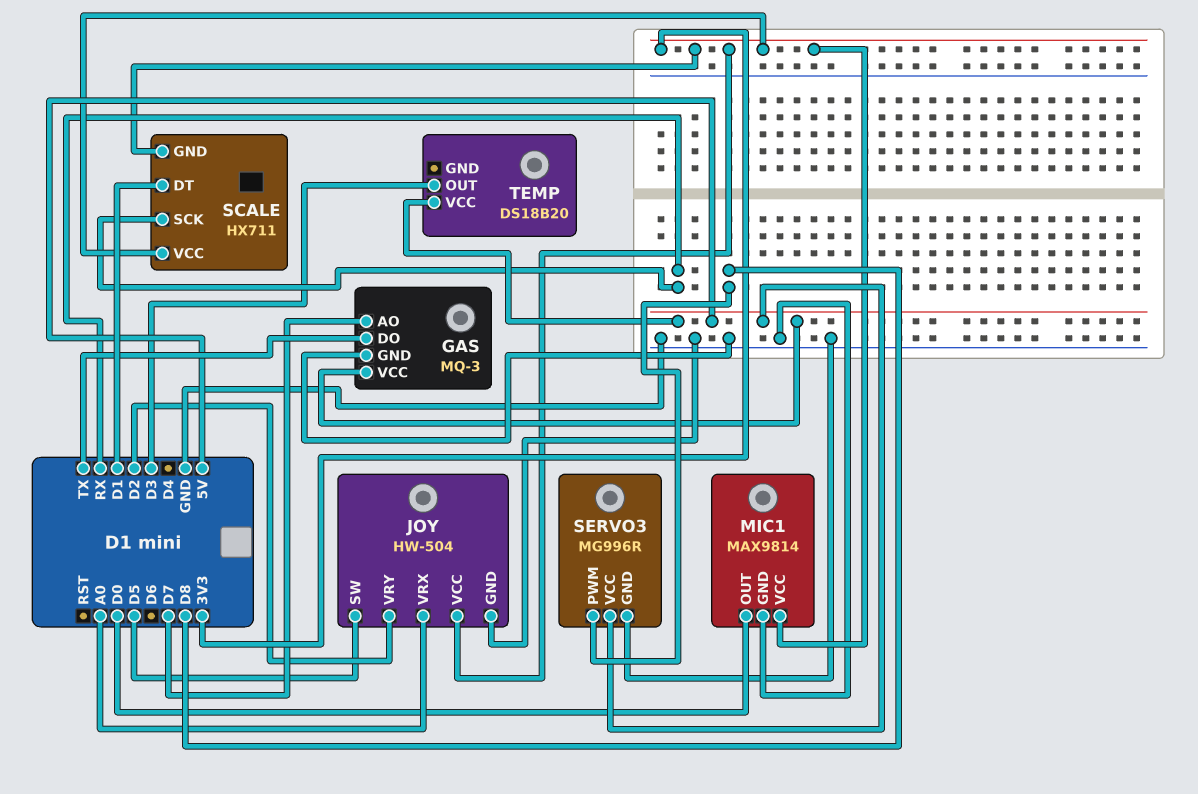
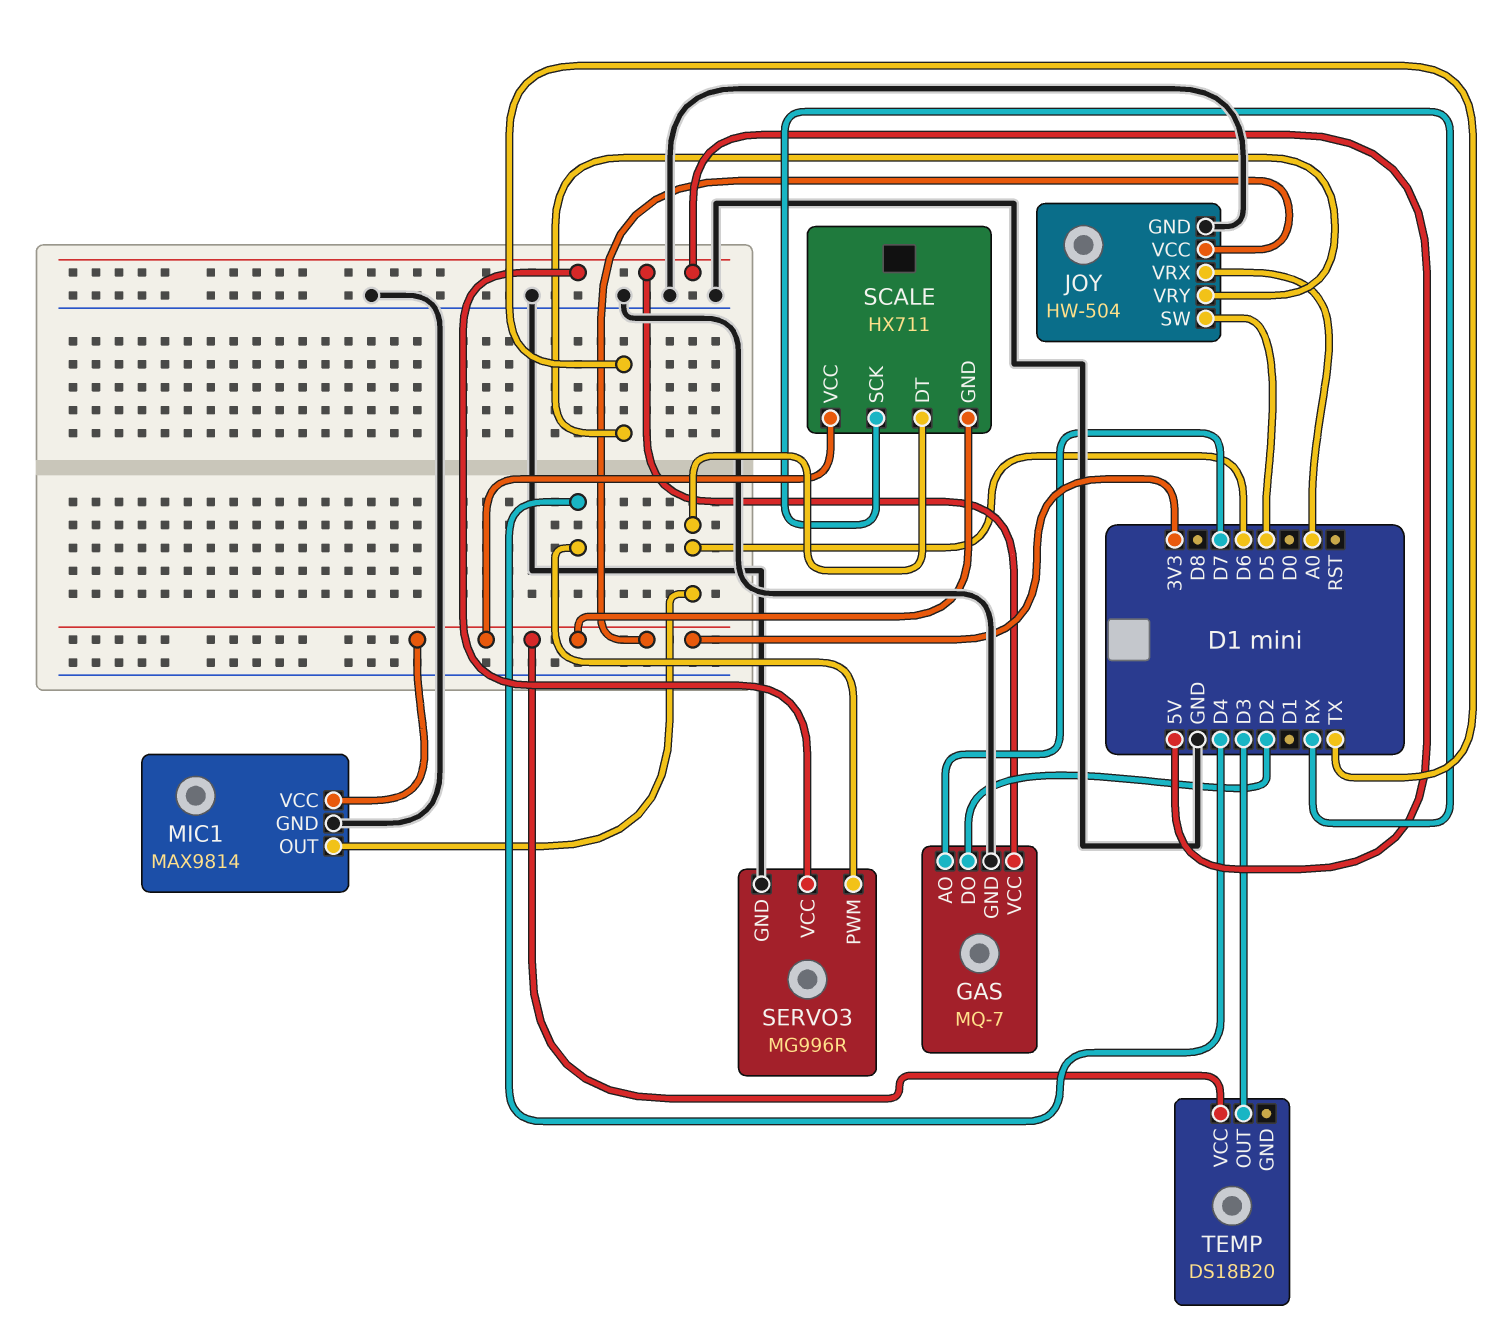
GAS: MQ-3 -> MQ-7
GAS pin DO: TX -> D2
JOY pin VRY: D2 -> TX
MIC1 pin OUT: D0 -> D6
SCALE pin DT: D1 -> D6
SERVO3 pin PWM: D8 -> D4
TEMP pin VCC: 5V -> 3V3

